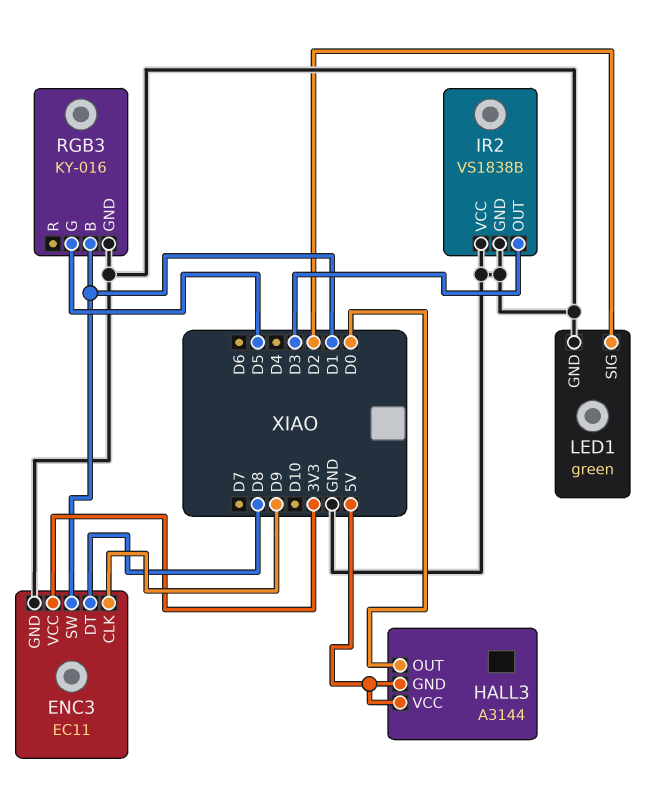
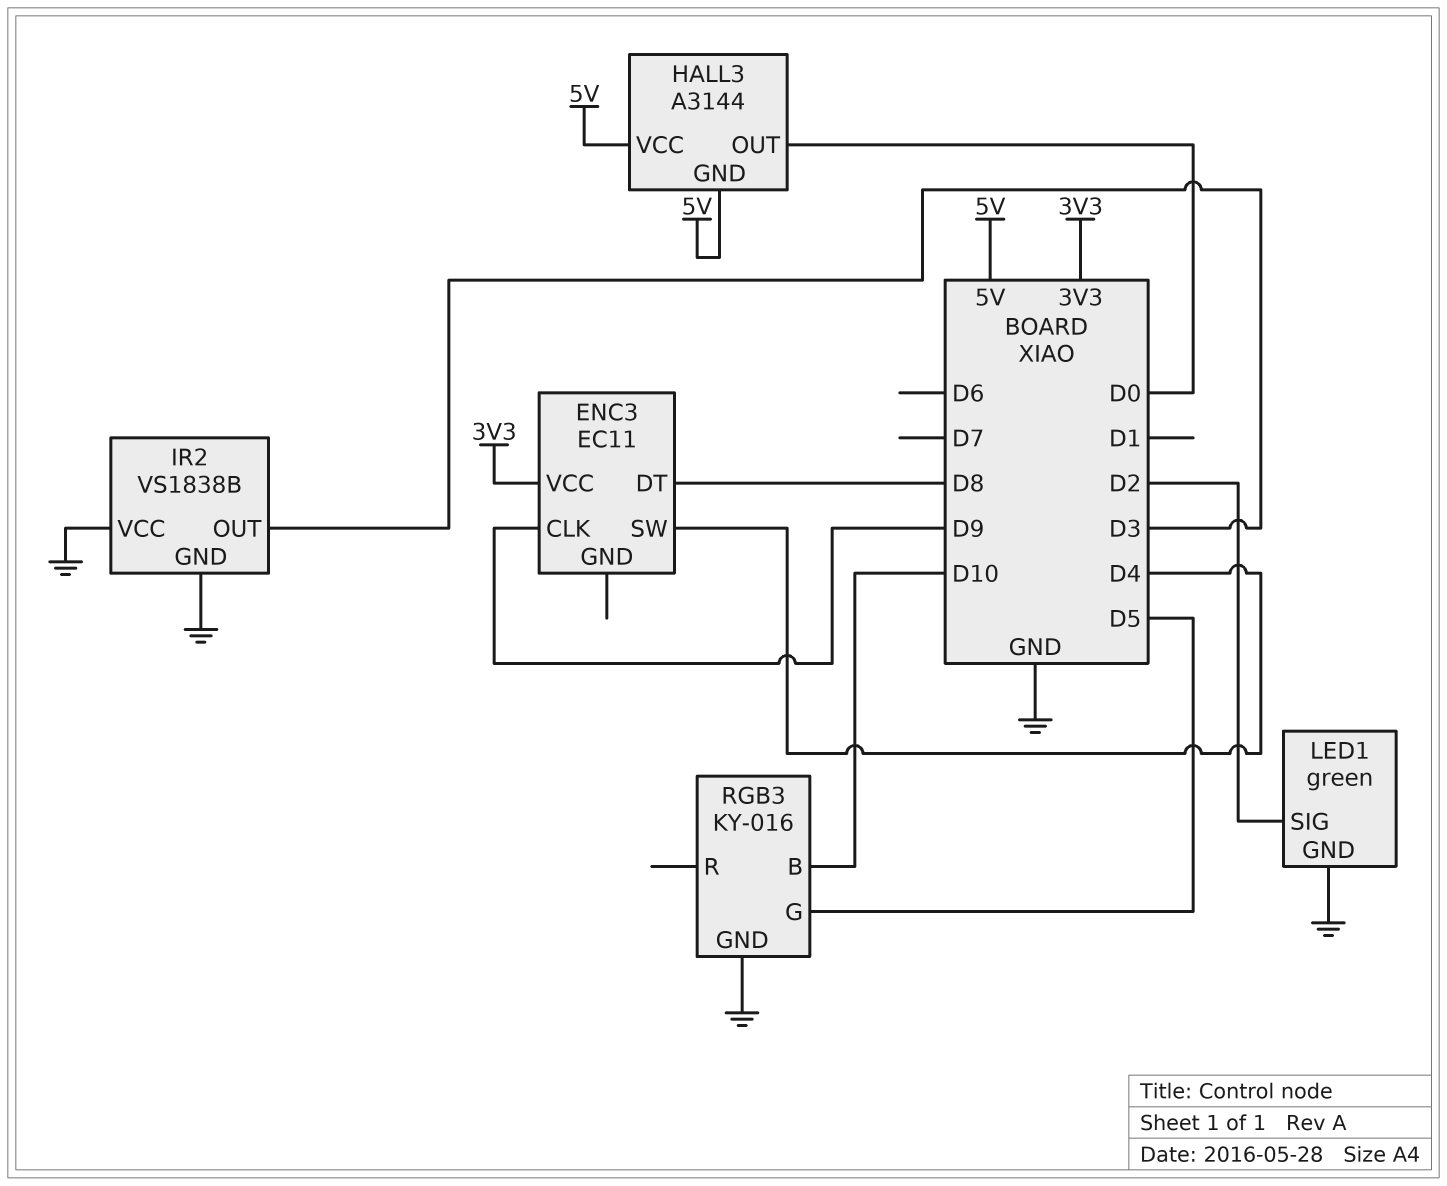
ENC3 pin GND: GND -> none
ENC3 pin SW: D1 -> D4
RGB3 pin B: D1 -> D10

